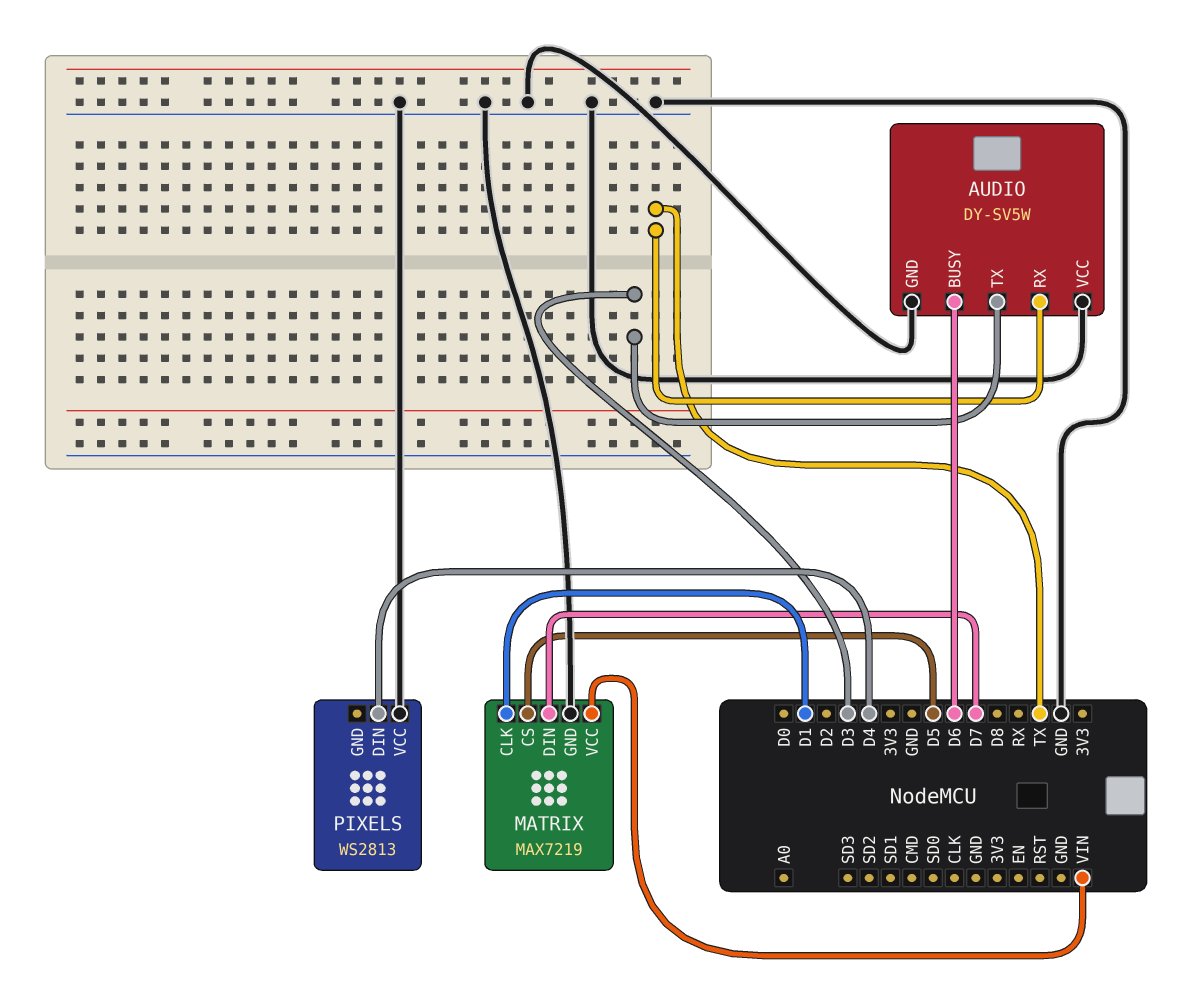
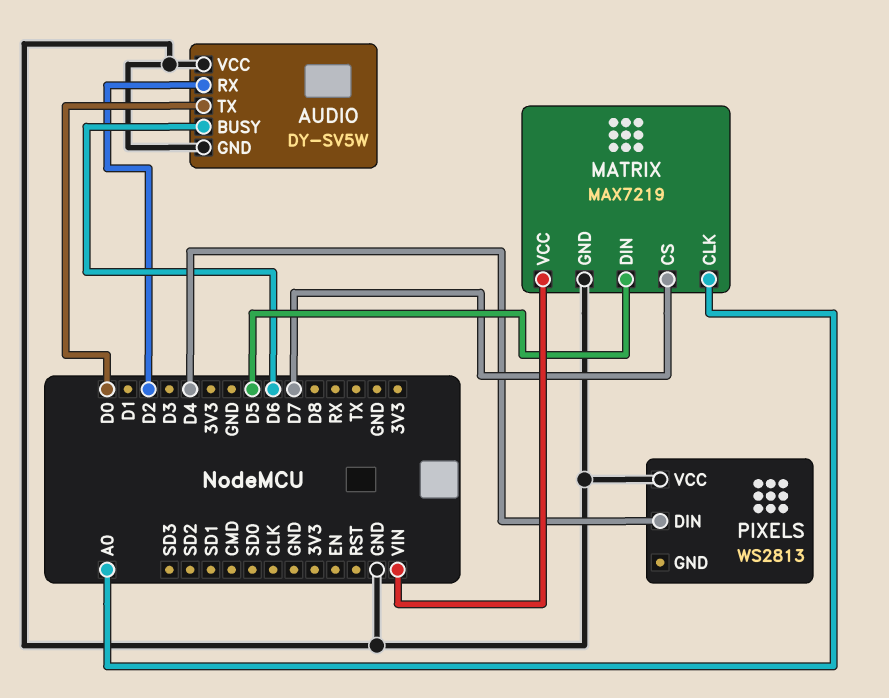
AUDIO pin RX: TX -> D2
AUDIO pin TX: D3 -> D0
MATRIX pin CLK: D1 -> A0
MATRIX pin CS: D5 -> D7
MATRIX pin DIN: D7 -> D5

